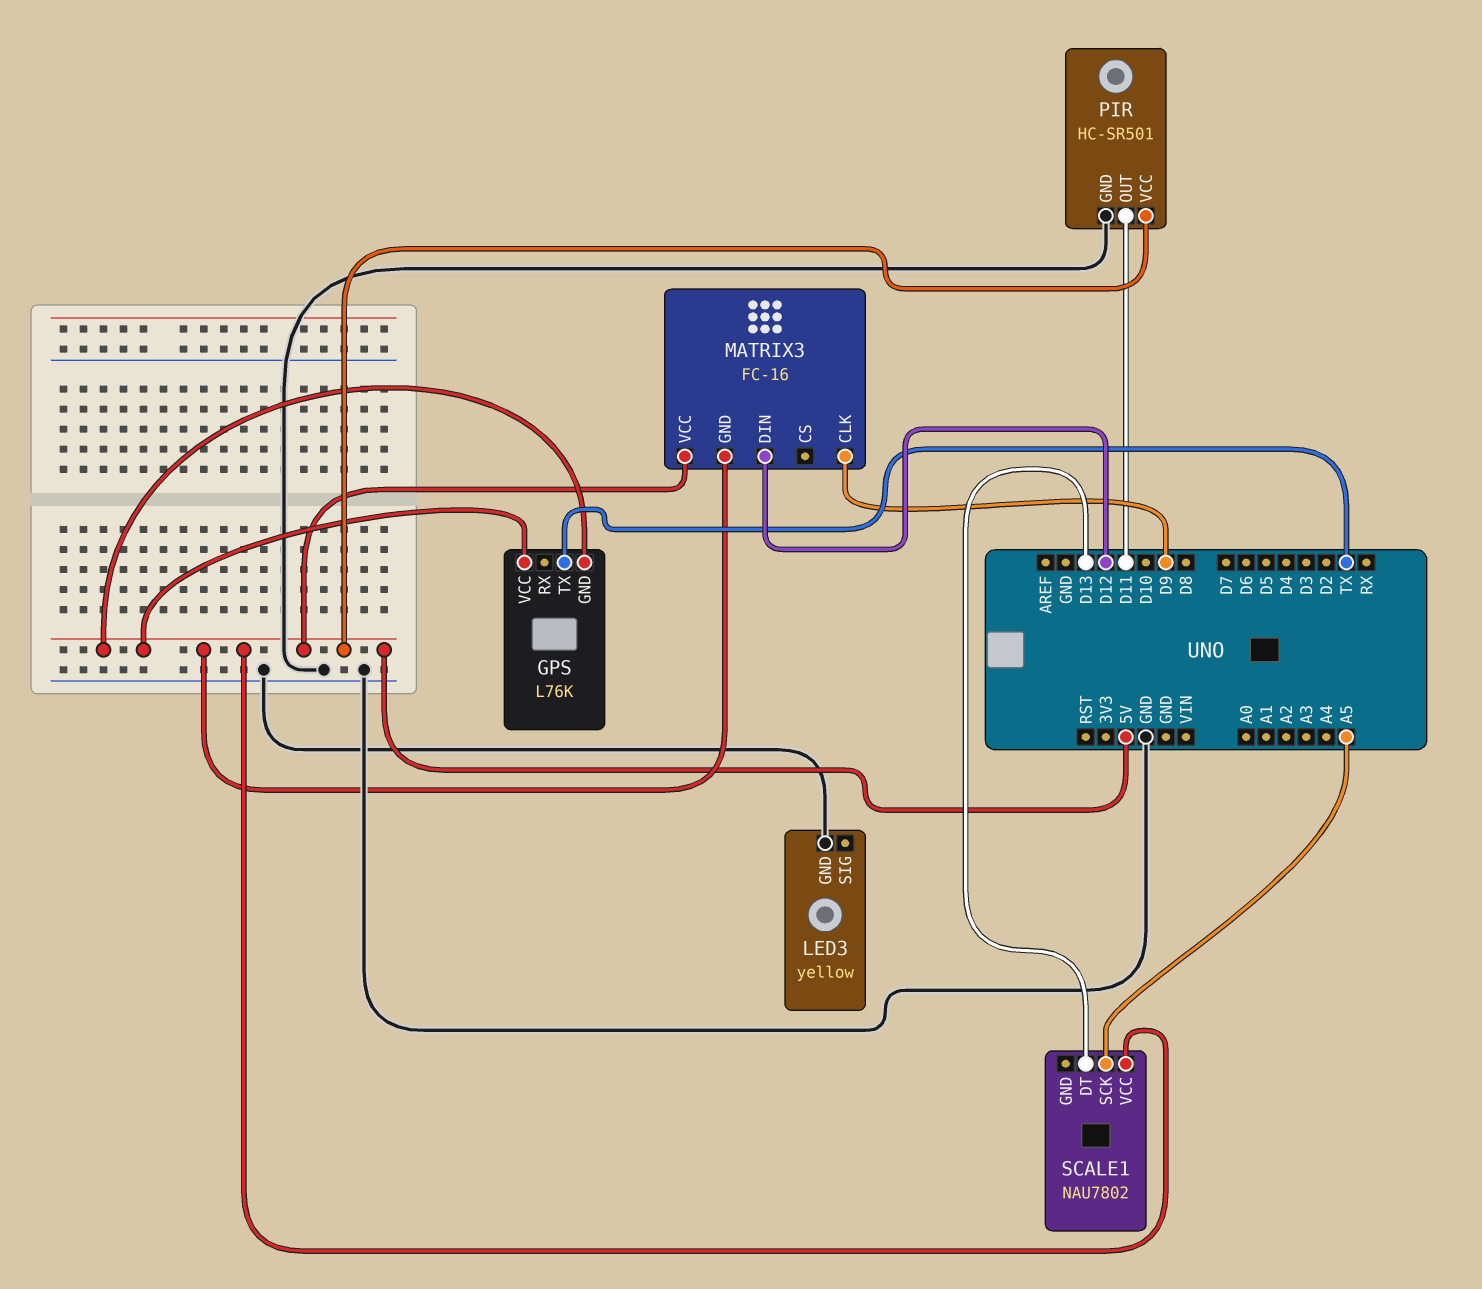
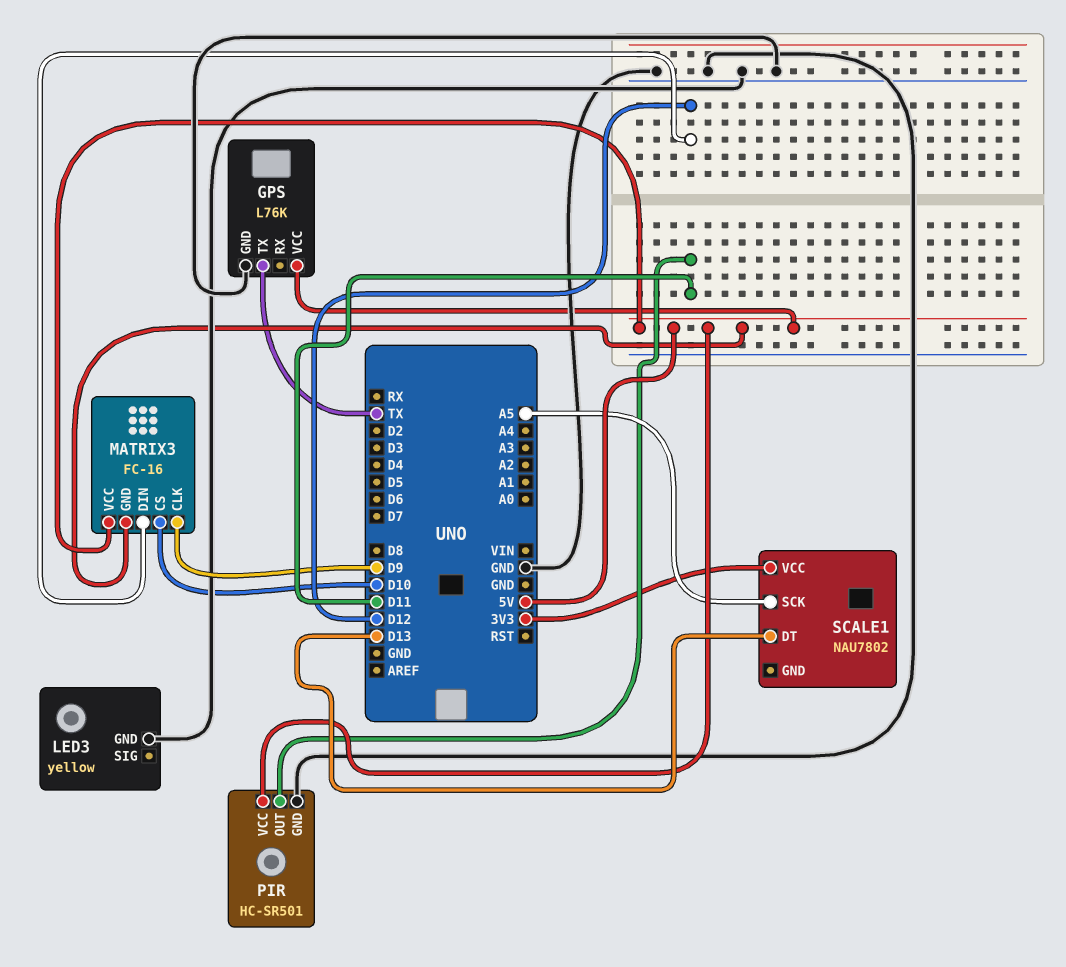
GPS pin GND: 5V -> GND
MATRIX3 pin CS: none -> D10
SCALE1 pin VCC: 5V -> 3V3

